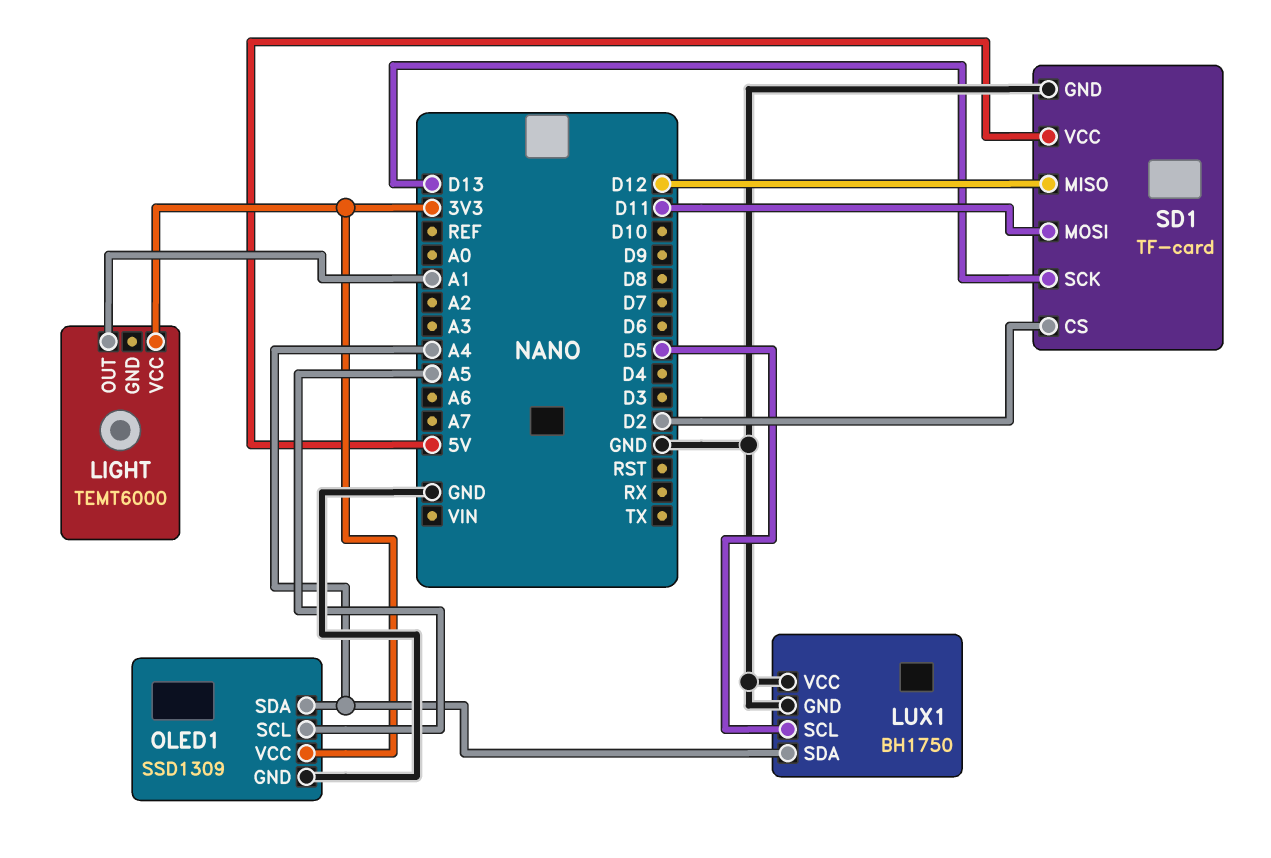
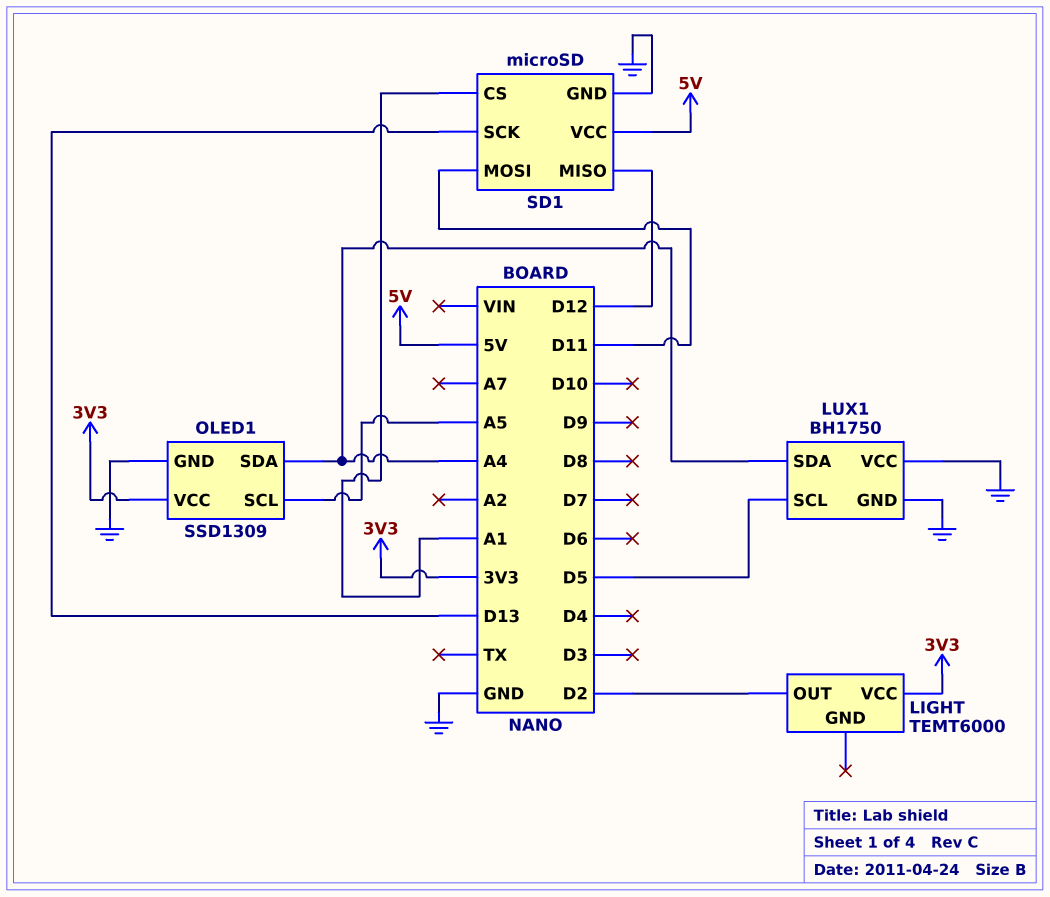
LIGHT pin OUT: A1 -> D2
SD1: TF-card -> microSD
SD1 pin CS: D2 -> A1

